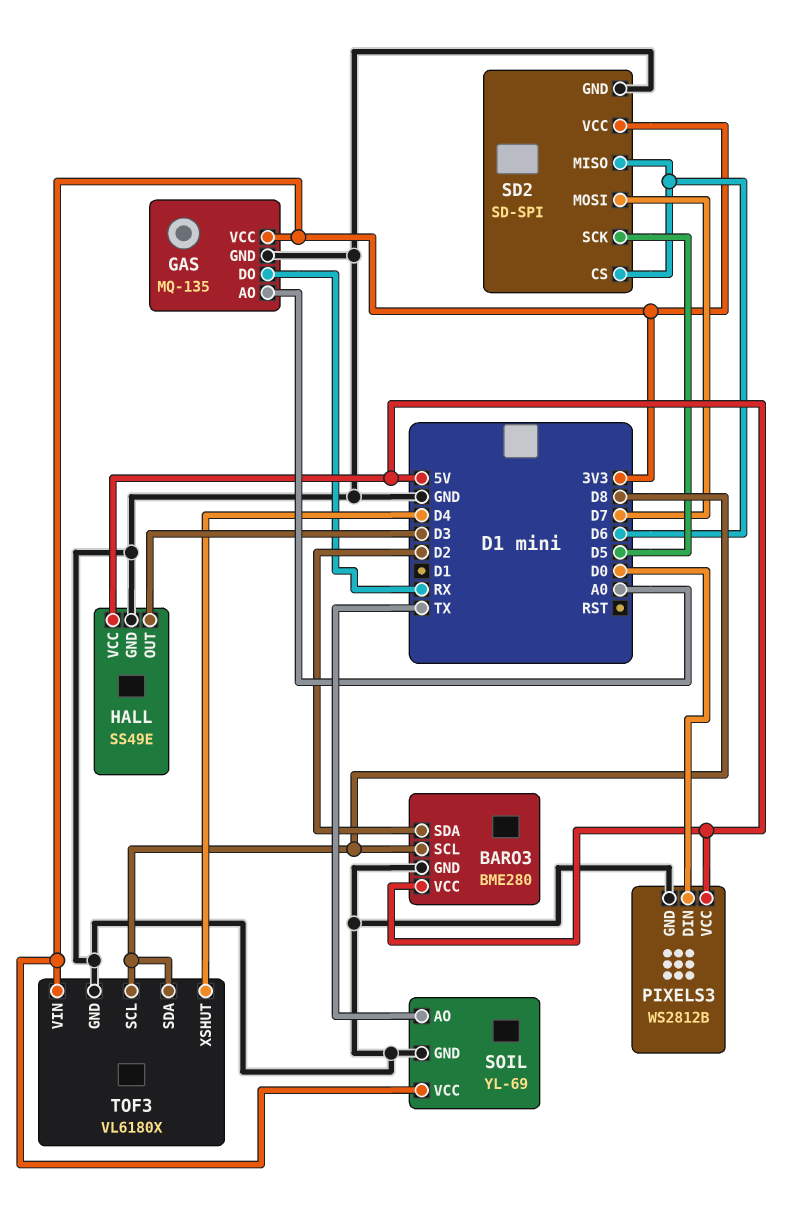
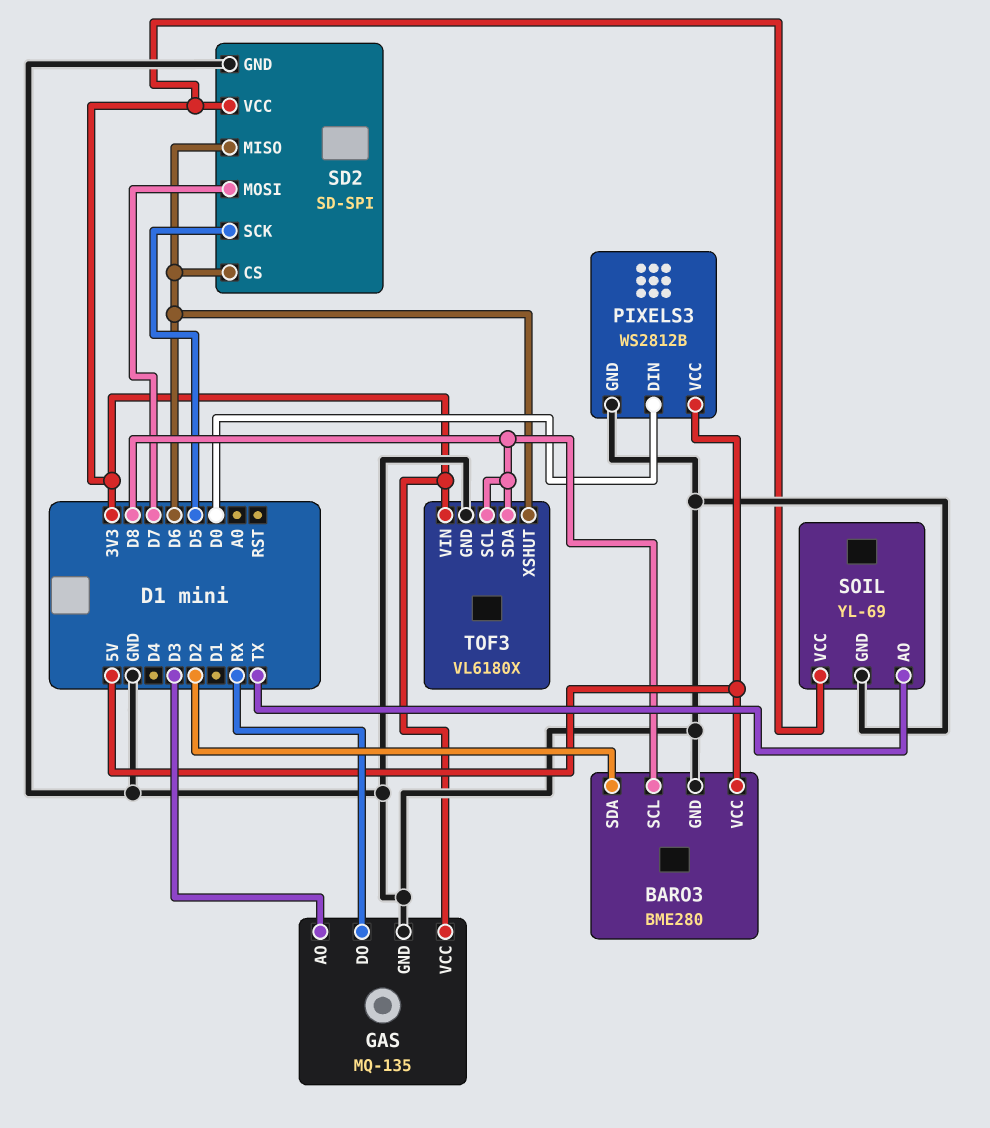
GAS pin AO: A0 -> D3
HALL: SS49E -> none
HALL pin GND: GND -> none
HALL pin OUT: D3 -> none
HALL pin VCC: 5V -> none
TOF3 pin XSHUT: D4 -> D6

